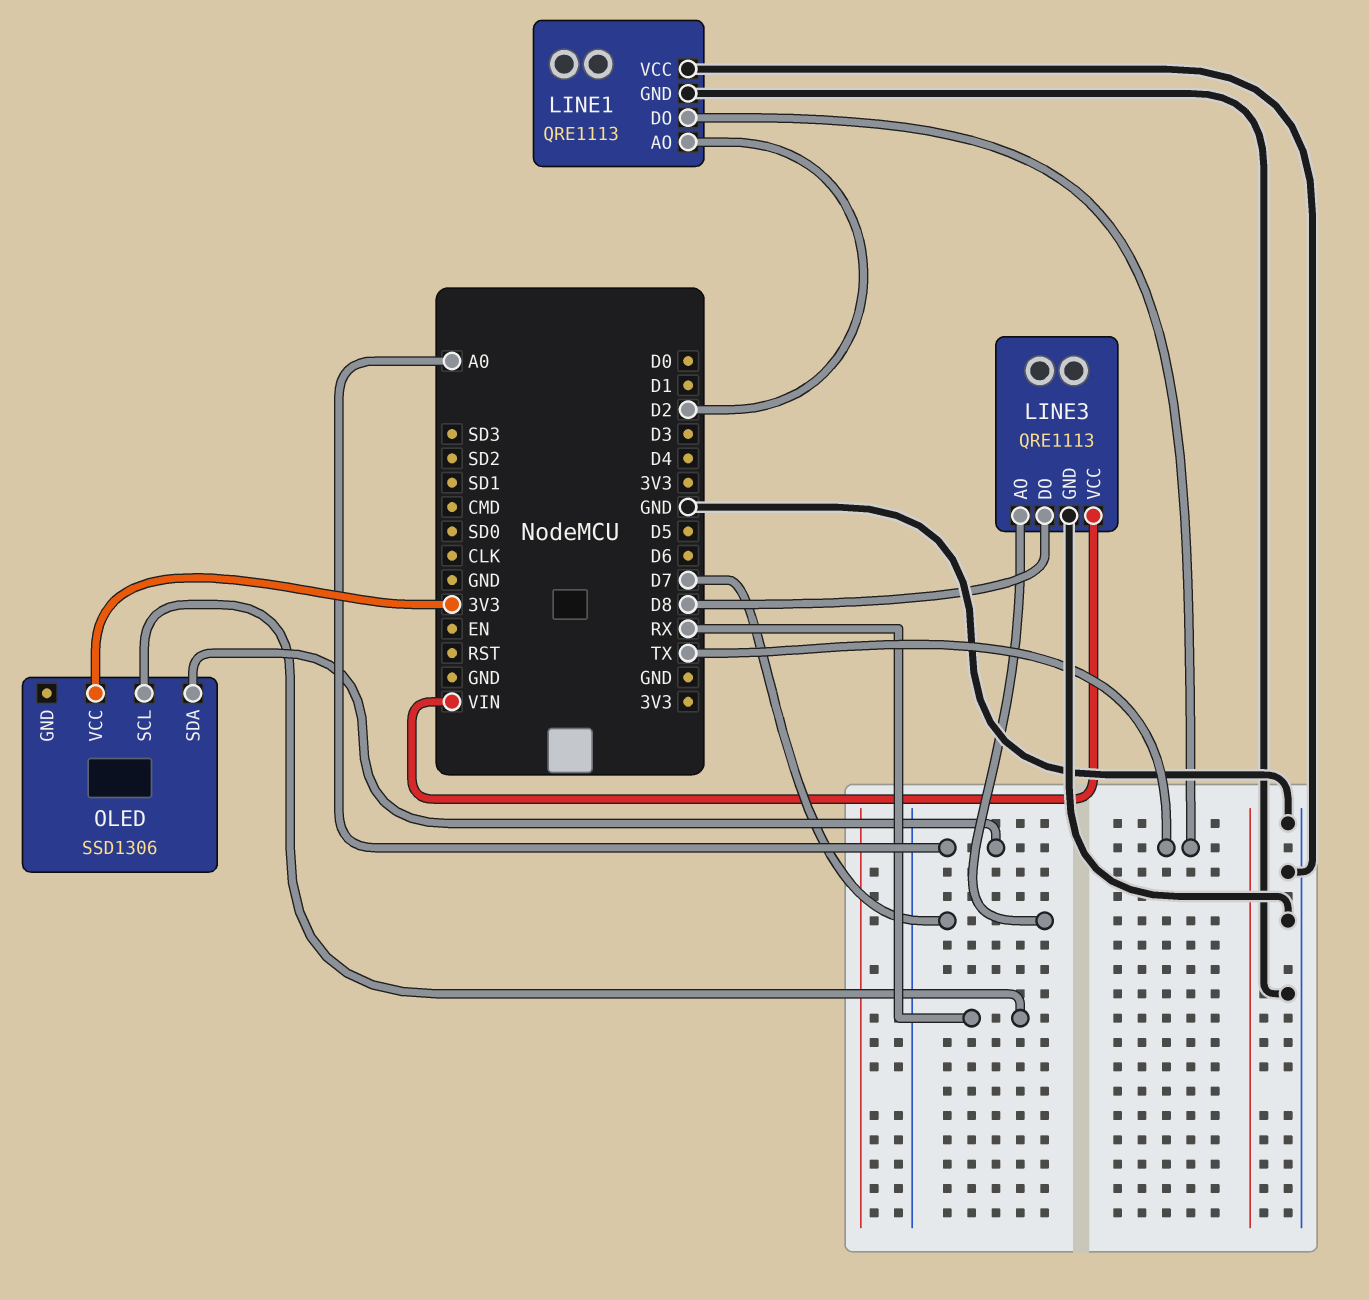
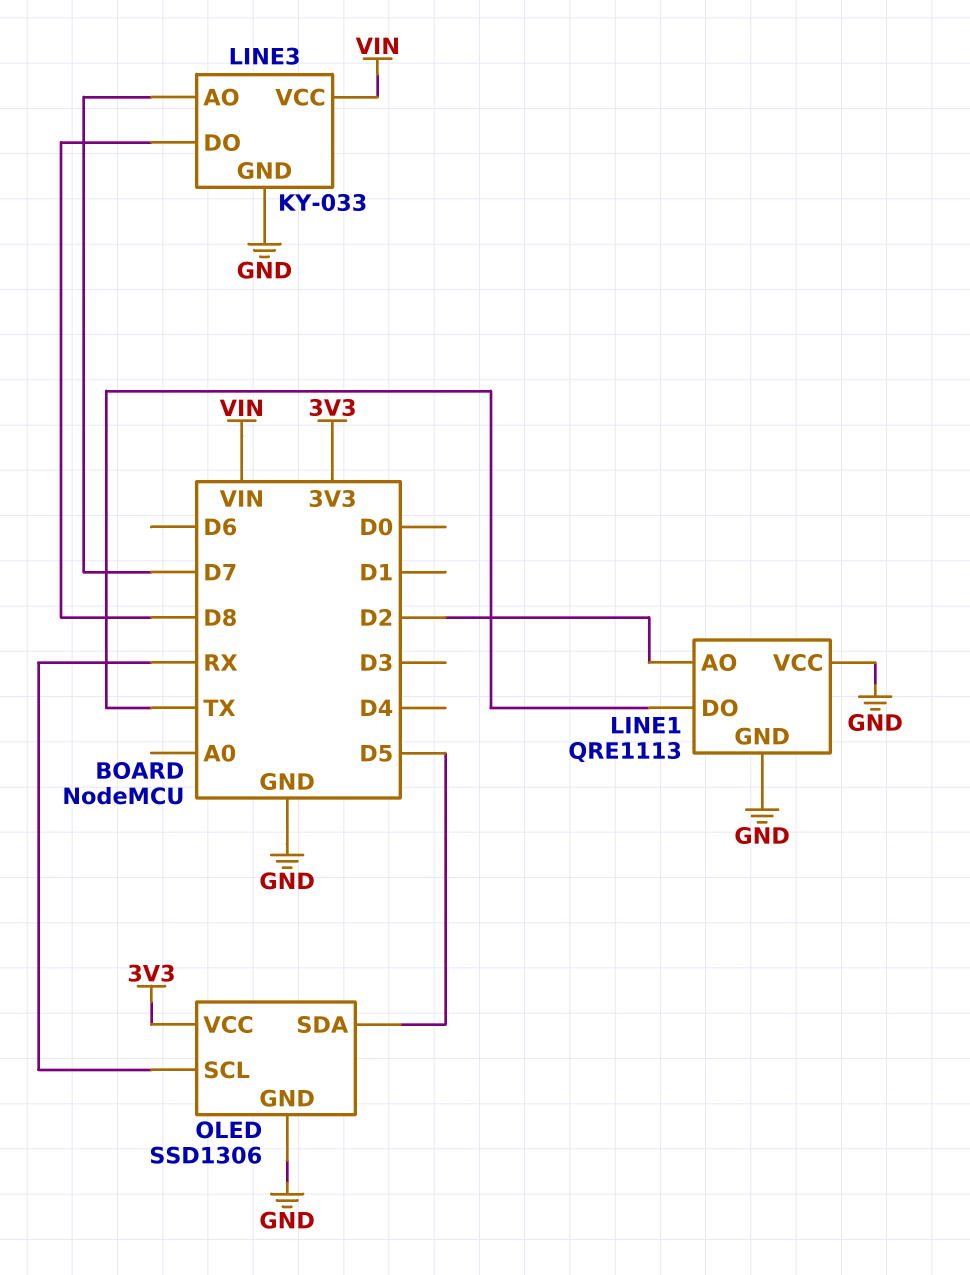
LINE3: QRE1113 -> KY-033
OLED pin GND: none -> GND
OLED pin SDA: A0 -> D5

